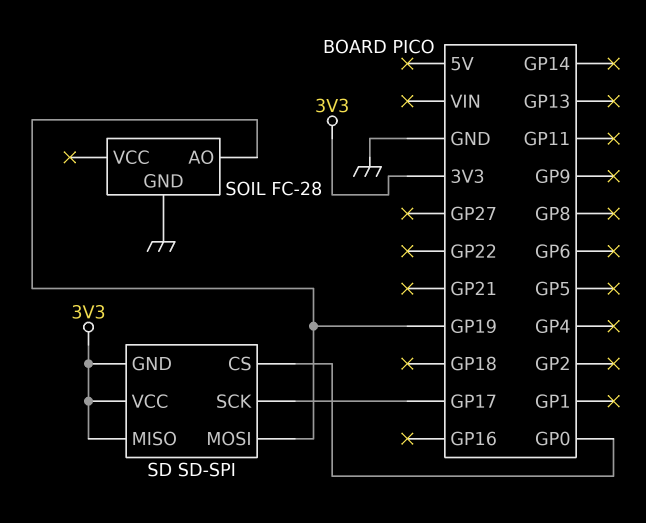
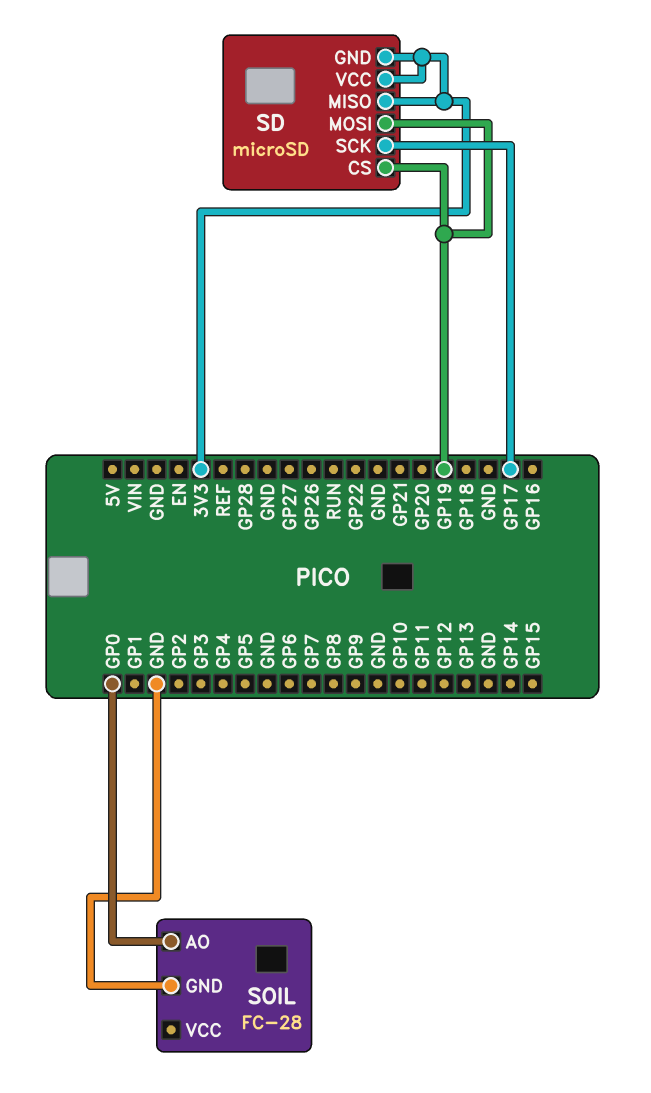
SD: SD-SPI -> microSD
SD pin CS: GP0 -> GP19
SOIL pin AO: GP19 -> GP0

